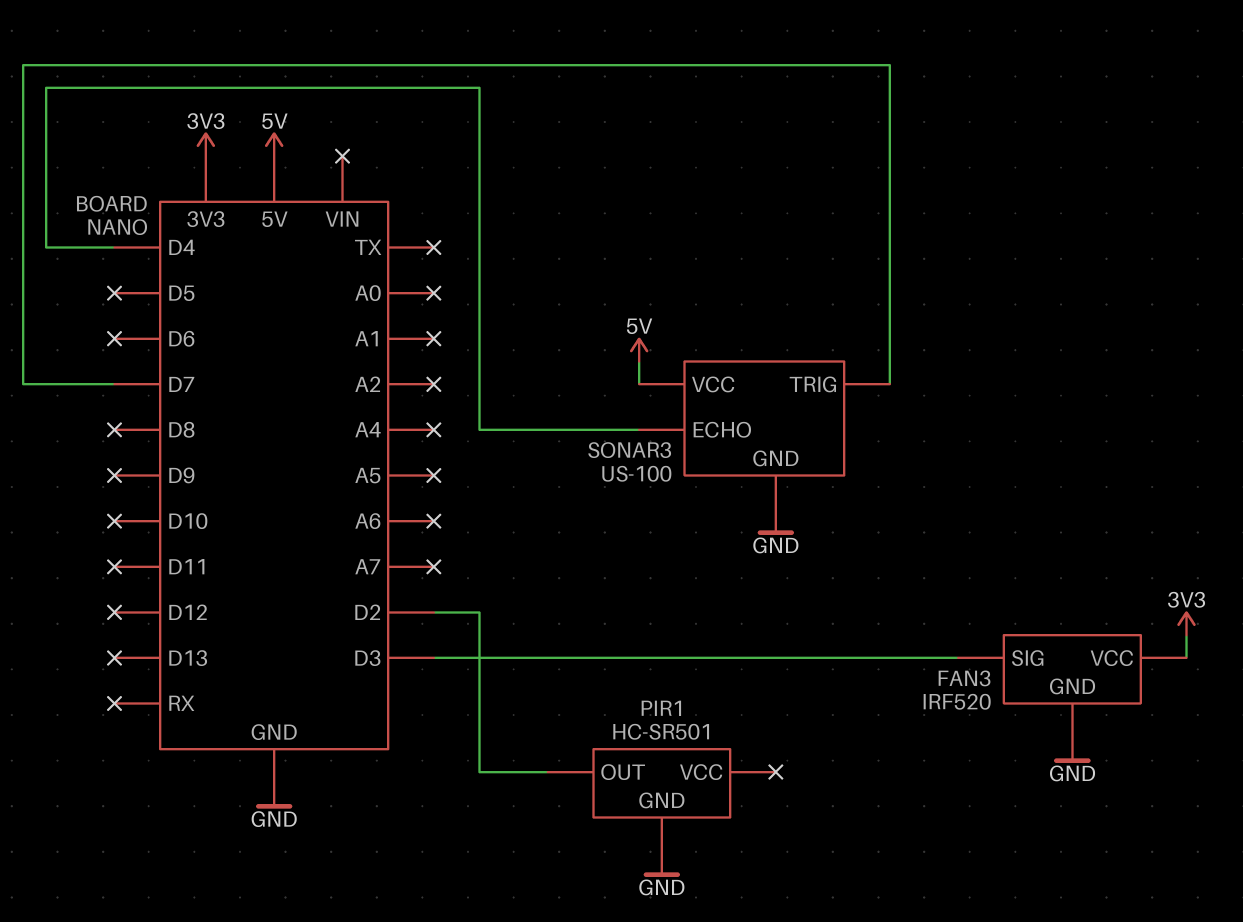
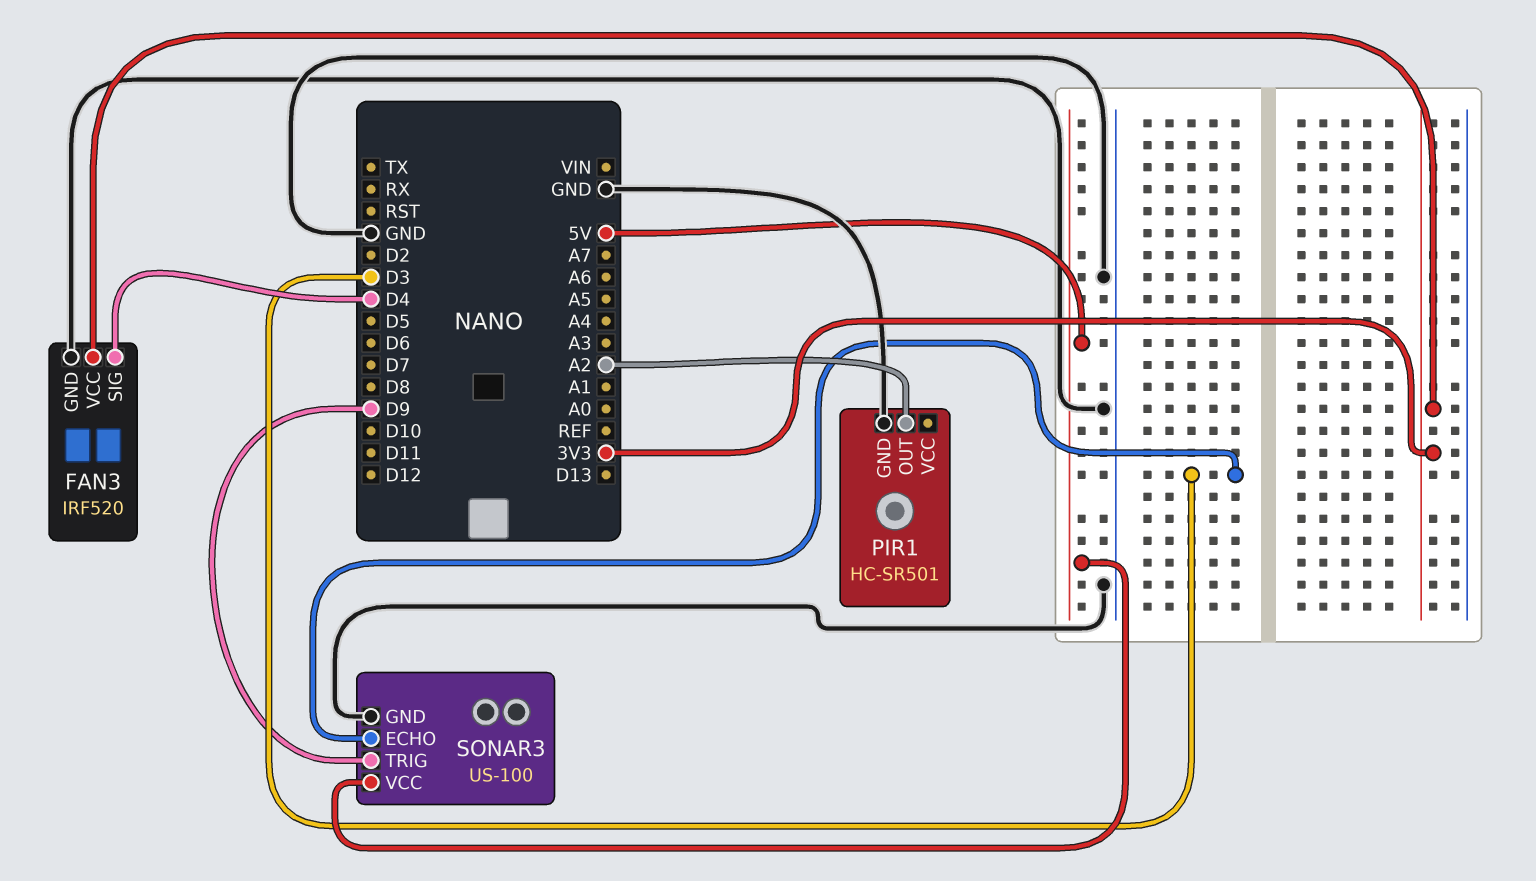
FAN3 pin SIG: D3 -> D4
PIR1 pin OUT: D2 -> A2
SONAR3 pin ECHO: D4 -> D3
SONAR3 pin TRIG: D7 -> D9

